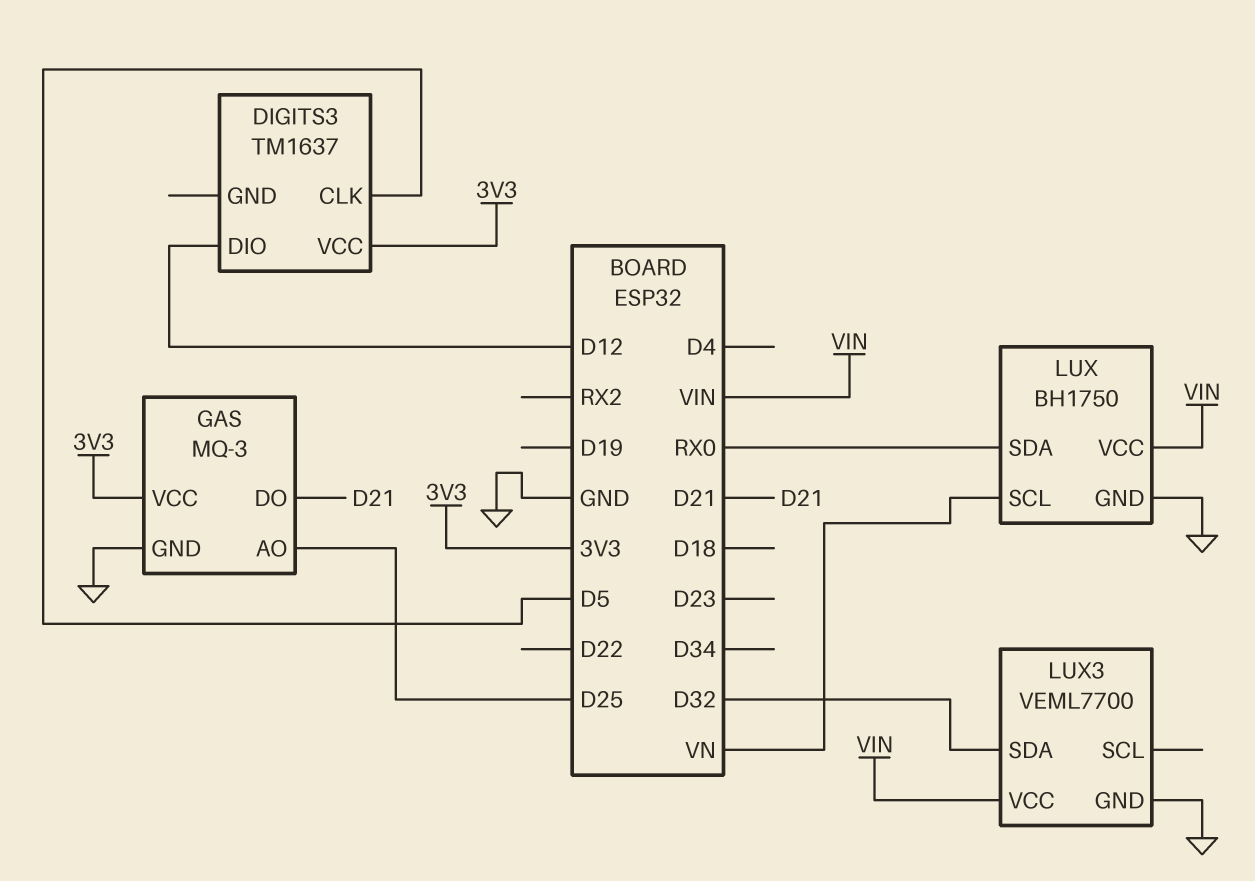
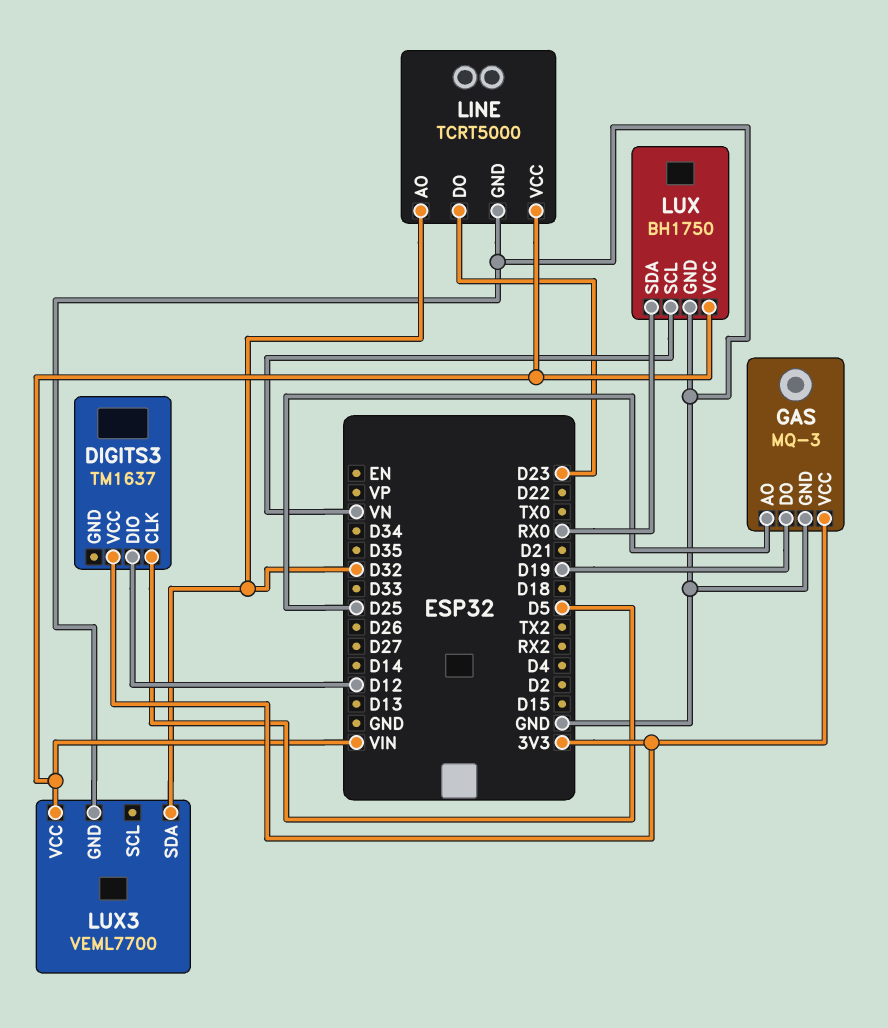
GAS pin DO: D21 -> D19
LINE: none -> TCRT5000
LINE pin AO: none -> D32
LINE pin DO: none -> D23
LINE pin GND: none -> GND
LINE pin VCC: none -> VIN

